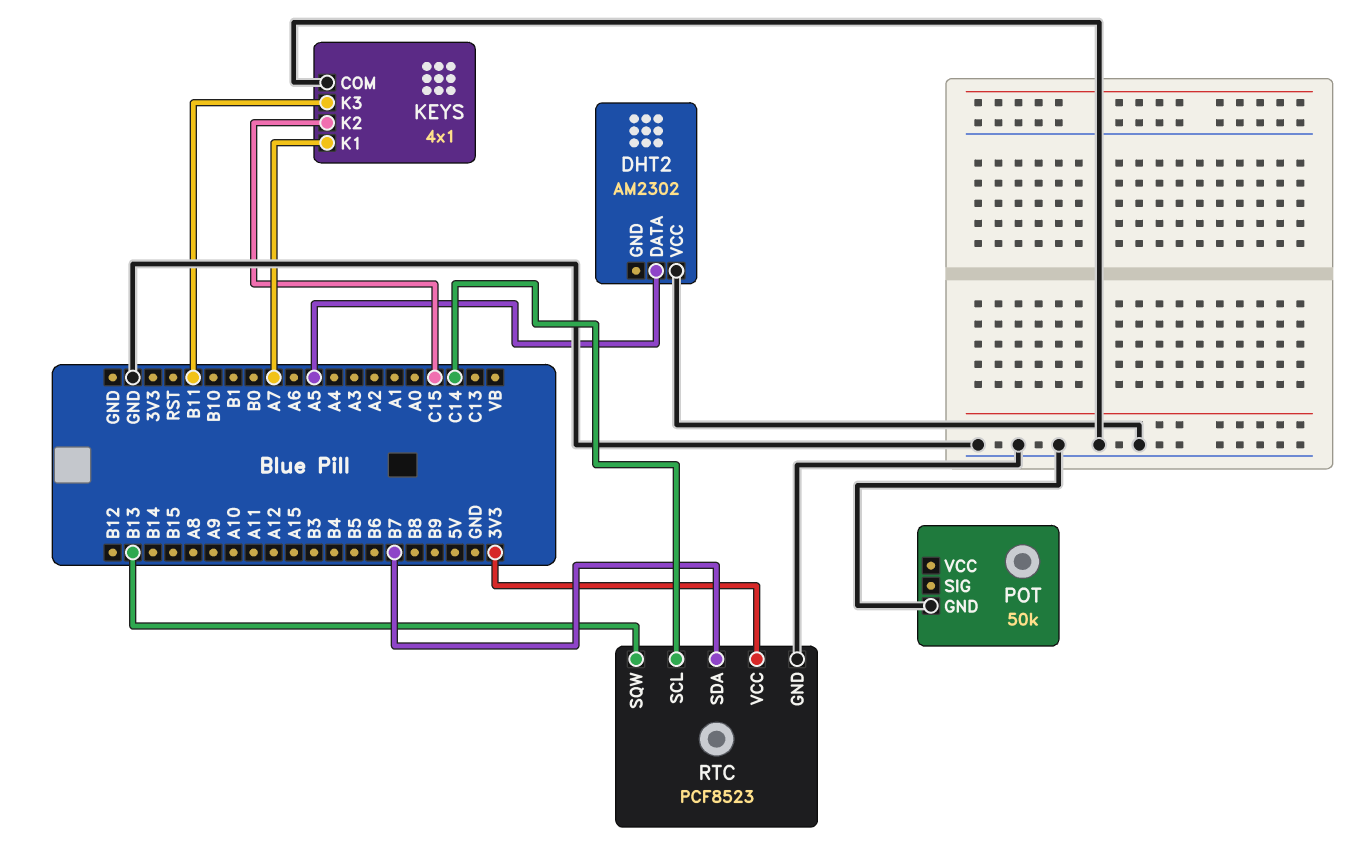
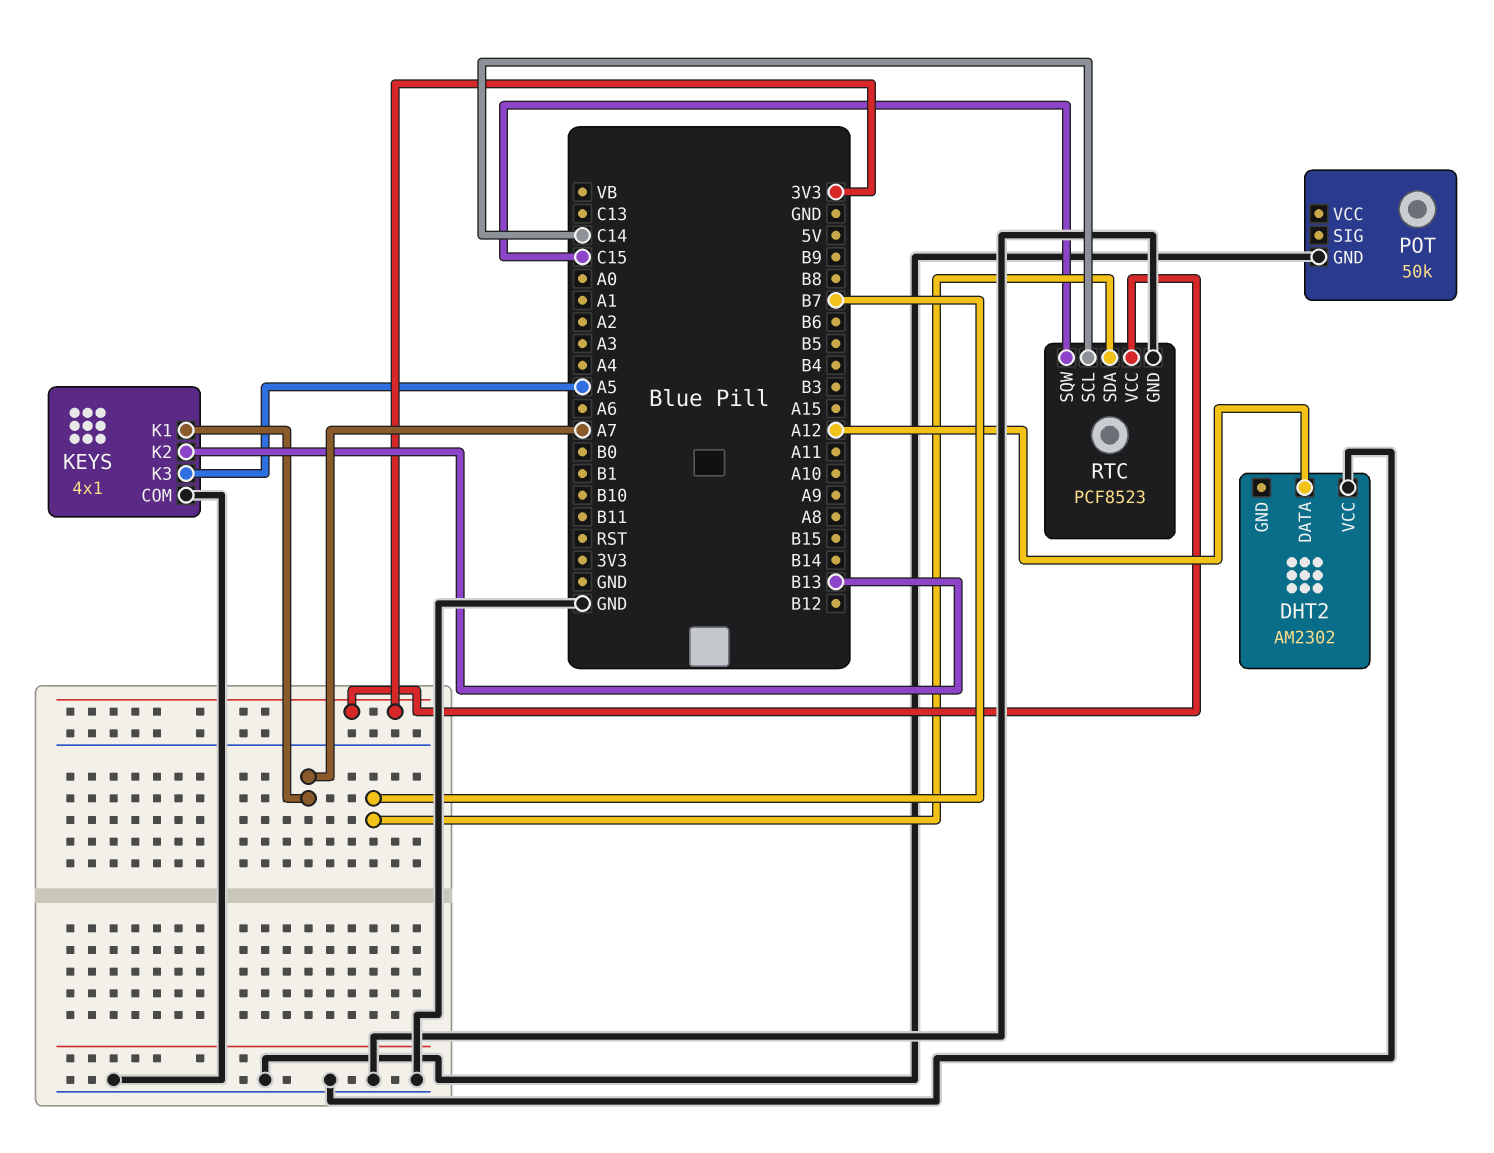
DHT2 pin DATA: A5 -> A12
KEYS pin K2: C15 -> B13
KEYS pin K3: B11 -> A5
RTC pin SQW: B13 -> C15

